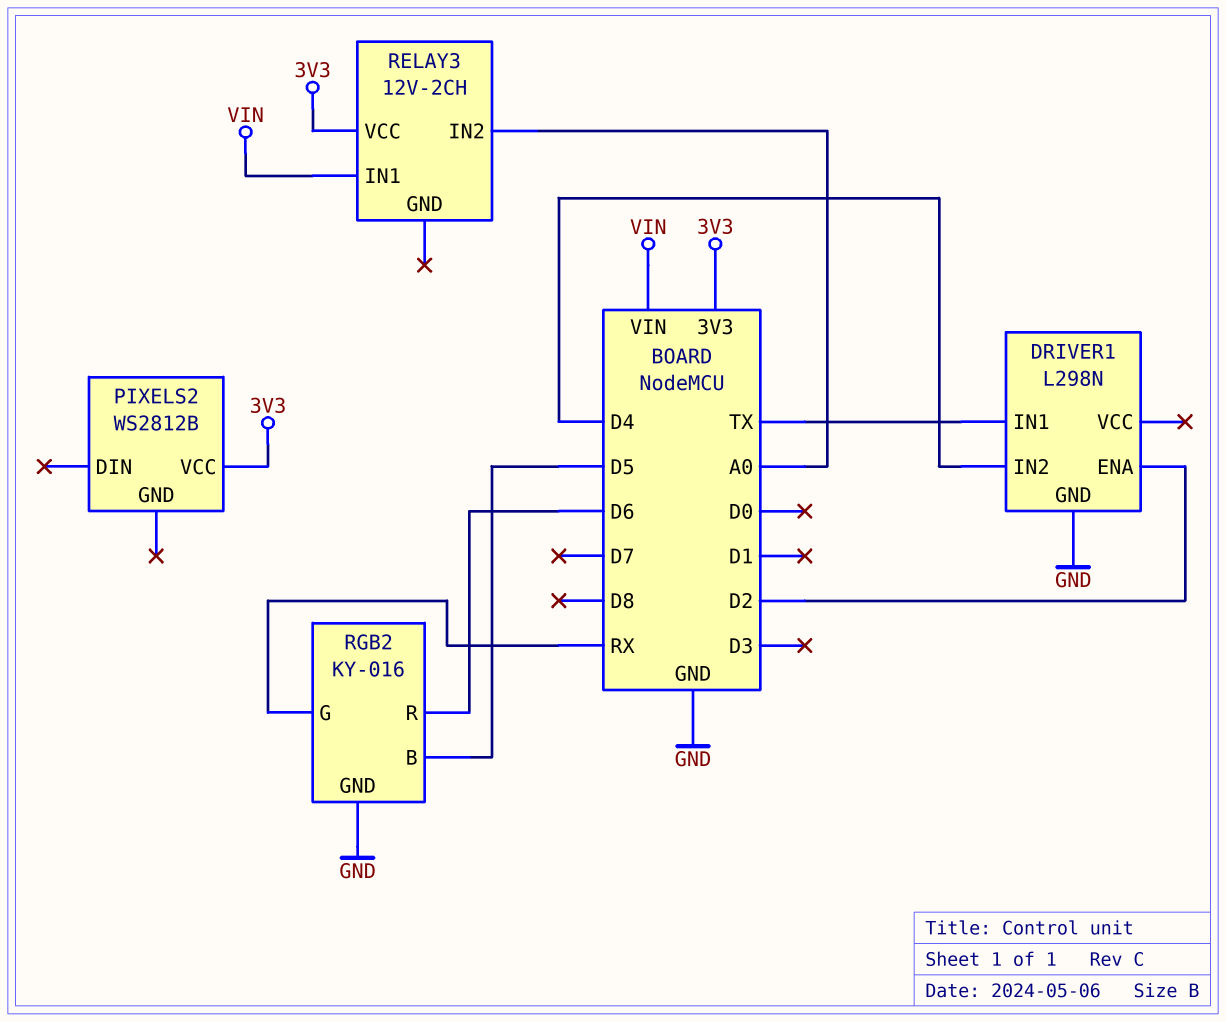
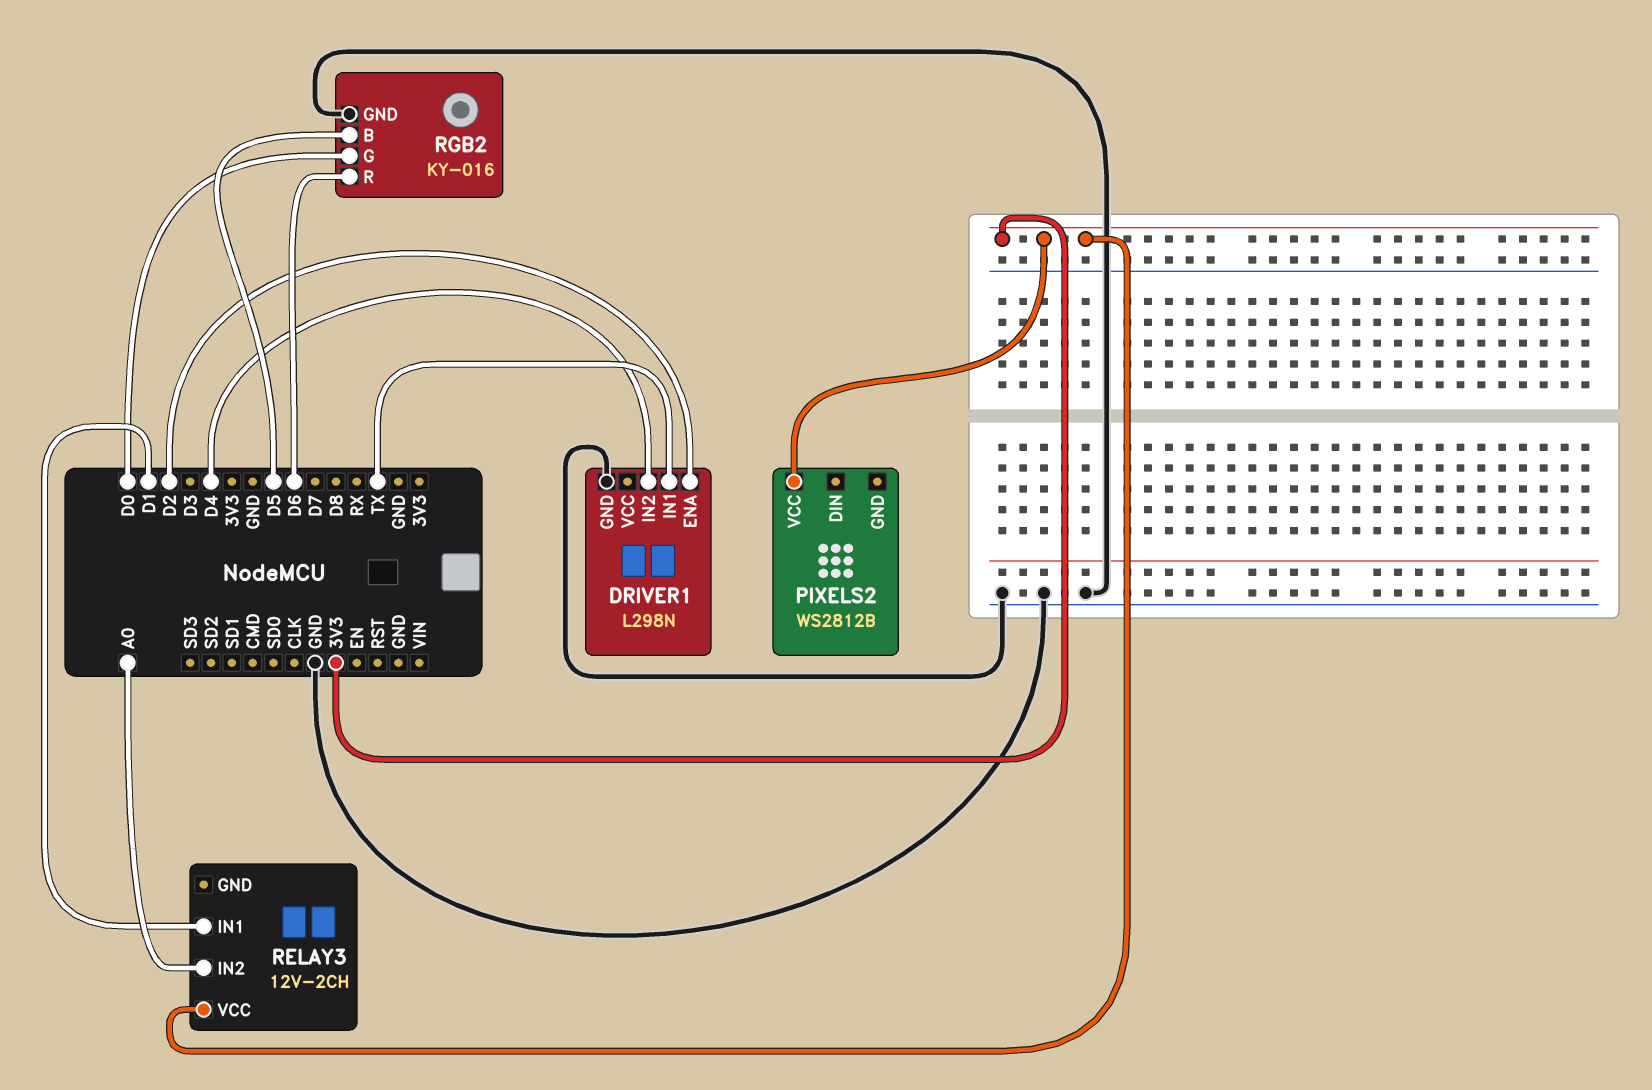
RELAY3 pin IN1: VIN -> D1
RGB2 pin G: RX -> D0

